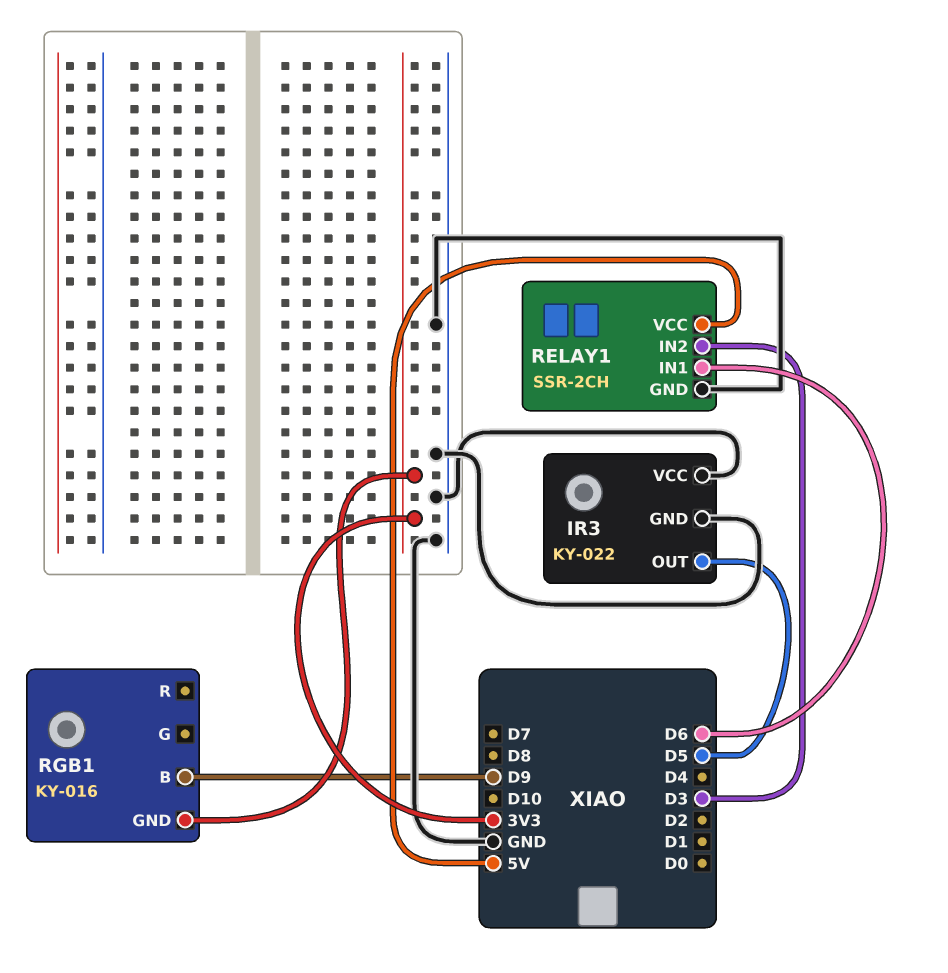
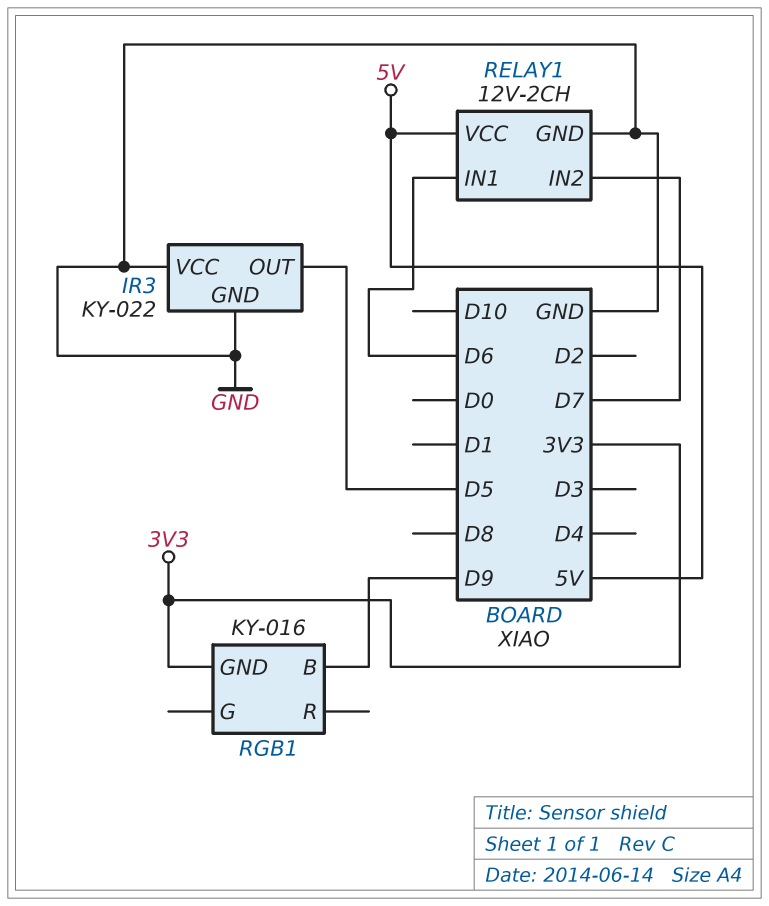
RELAY1: SSR-2CH -> 12V-2CH
RELAY1 pin IN2: D3 -> D7

